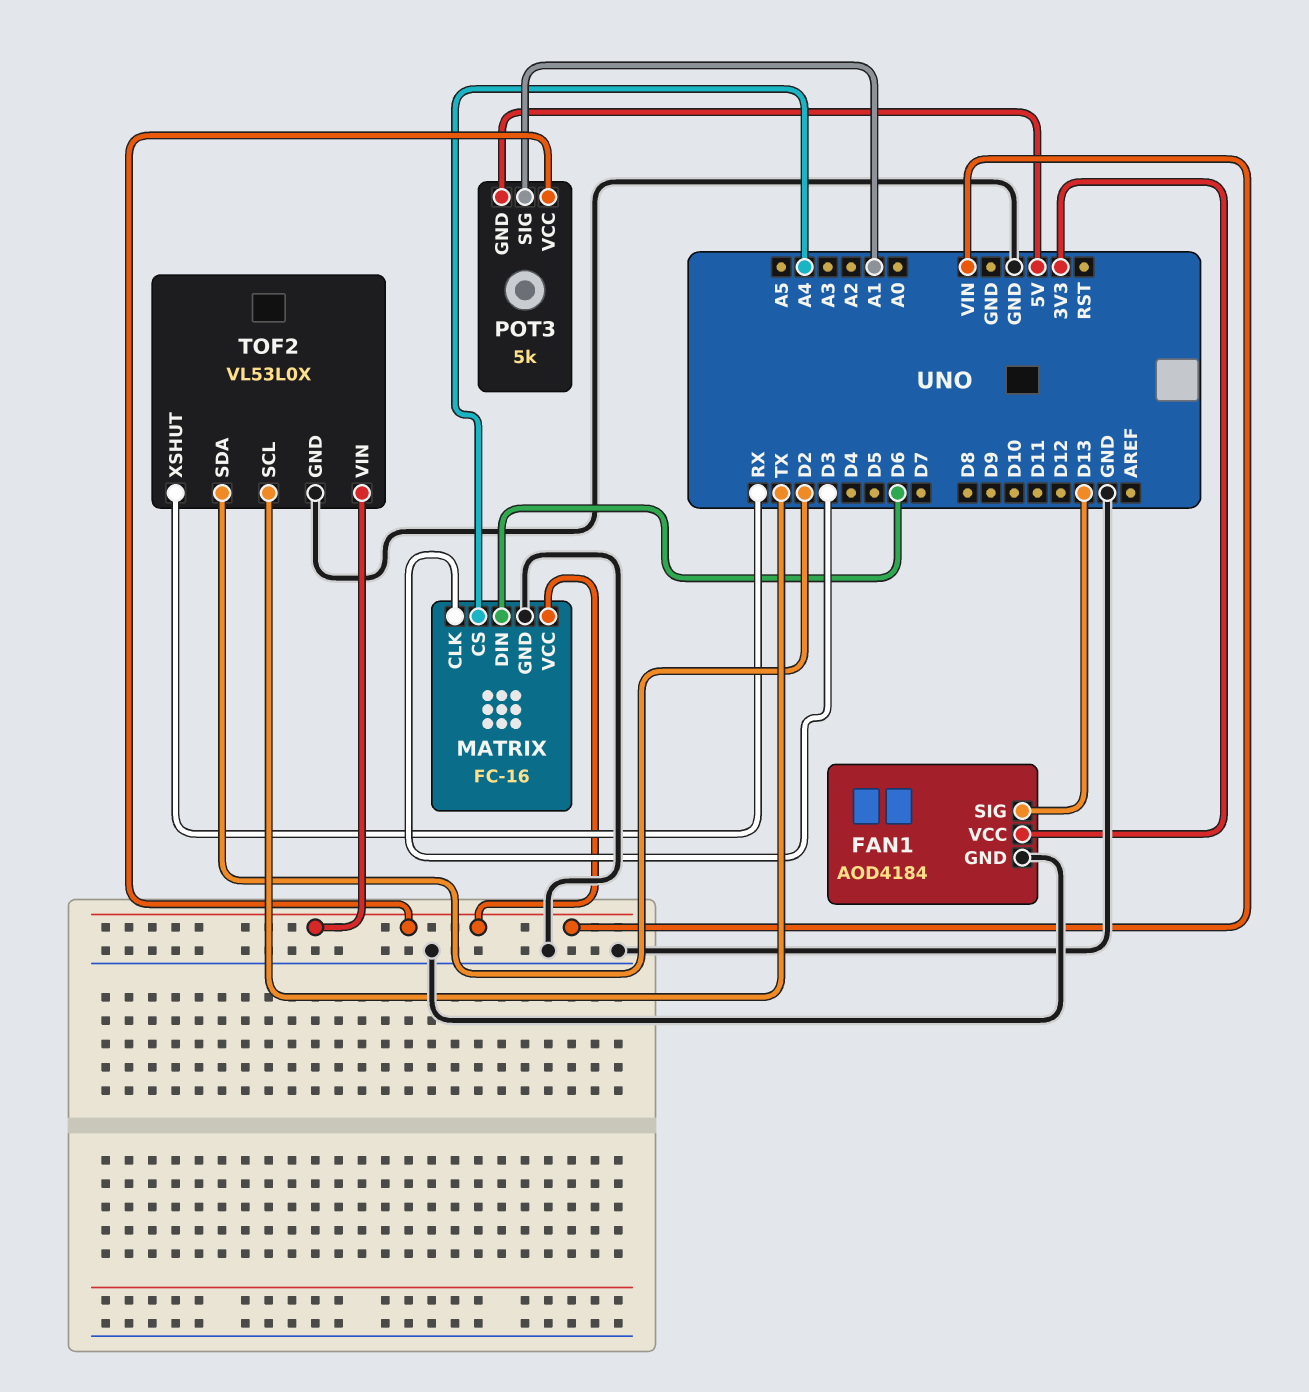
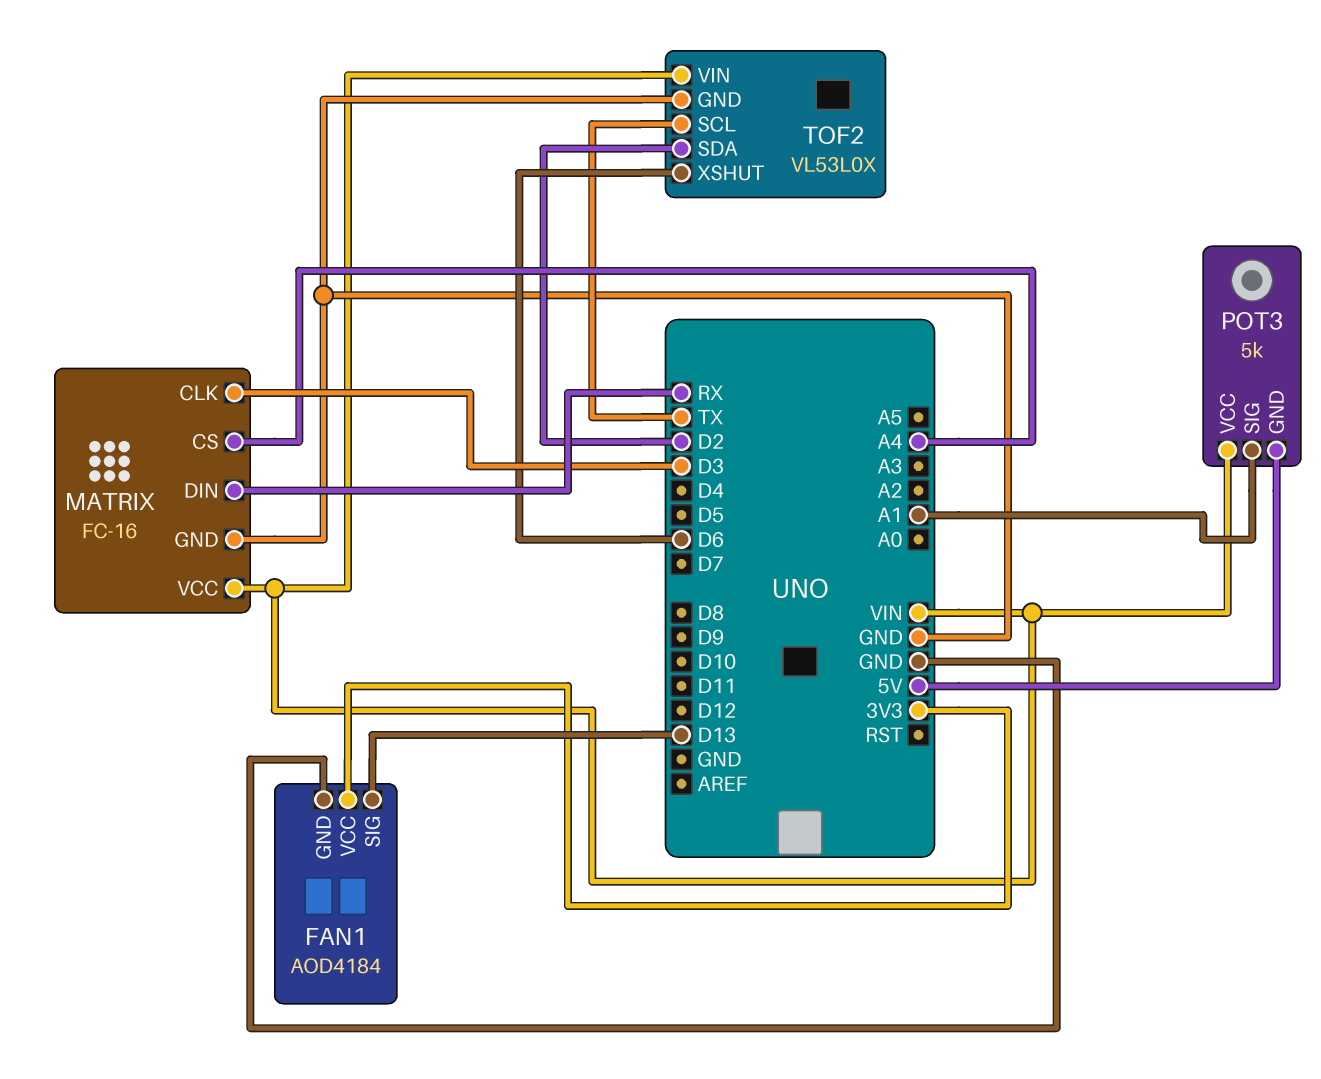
MATRIX pin DIN: D6 -> RX
TOF2 pin XSHUT: RX -> D6

